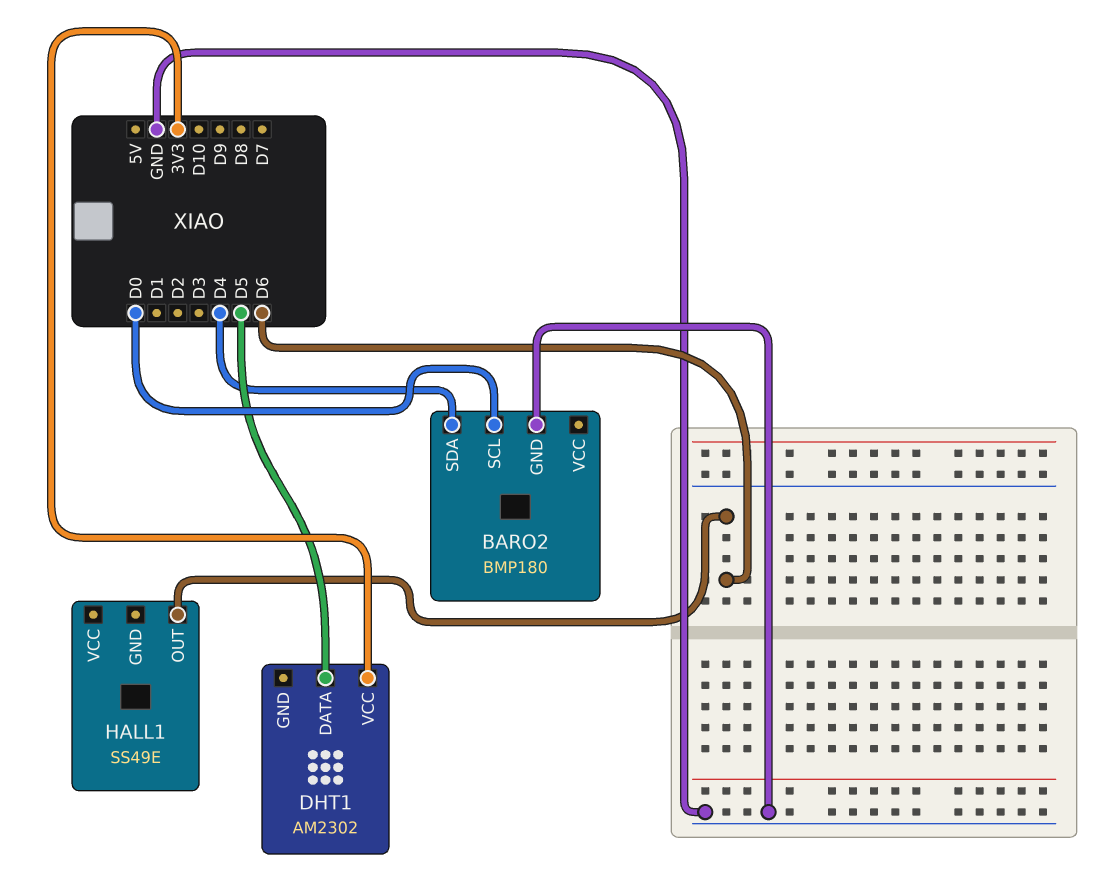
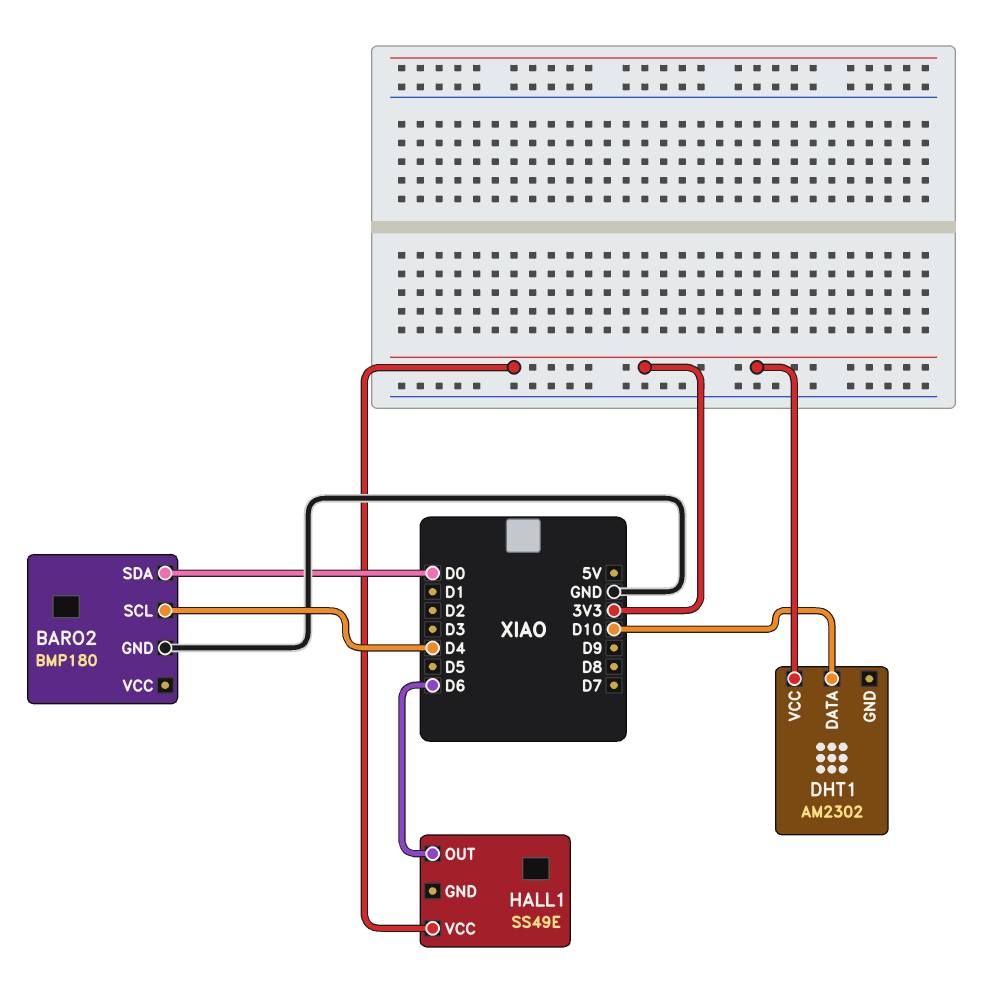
BARO2 pin SCL: D0 -> D4
BARO2 pin SDA: D4 -> D0
DHT1 pin DATA: D5 -> D10
HALL1 pin VCC: none -> 3V3

